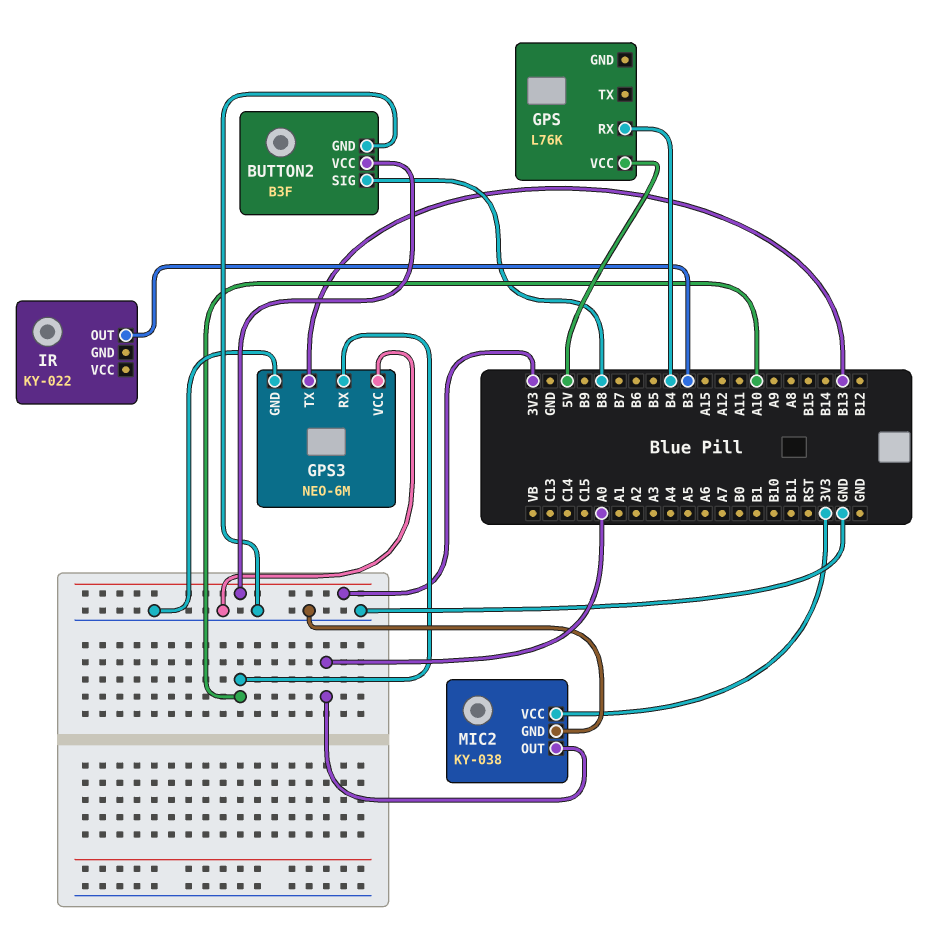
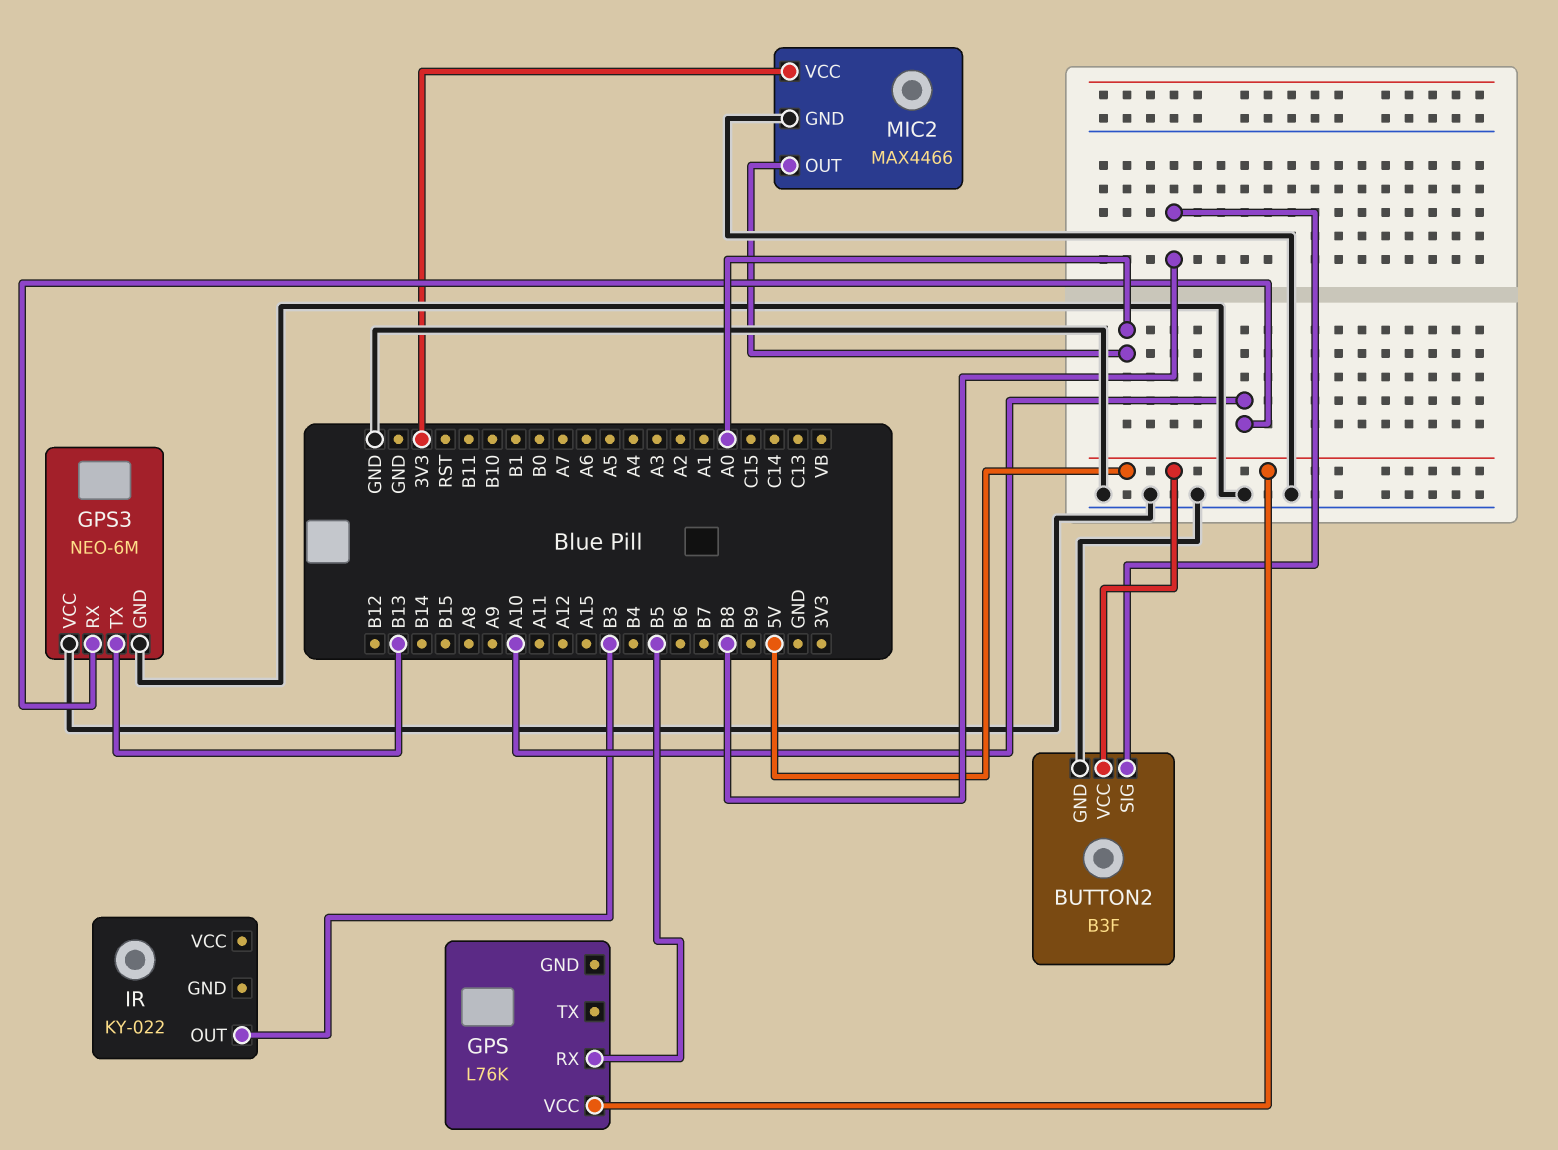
BUTTON2 pin VCC: 3V3 -> 5V
GPS pin RX: B4 -> B5
MIC2: KY-038 -> MAX4466

